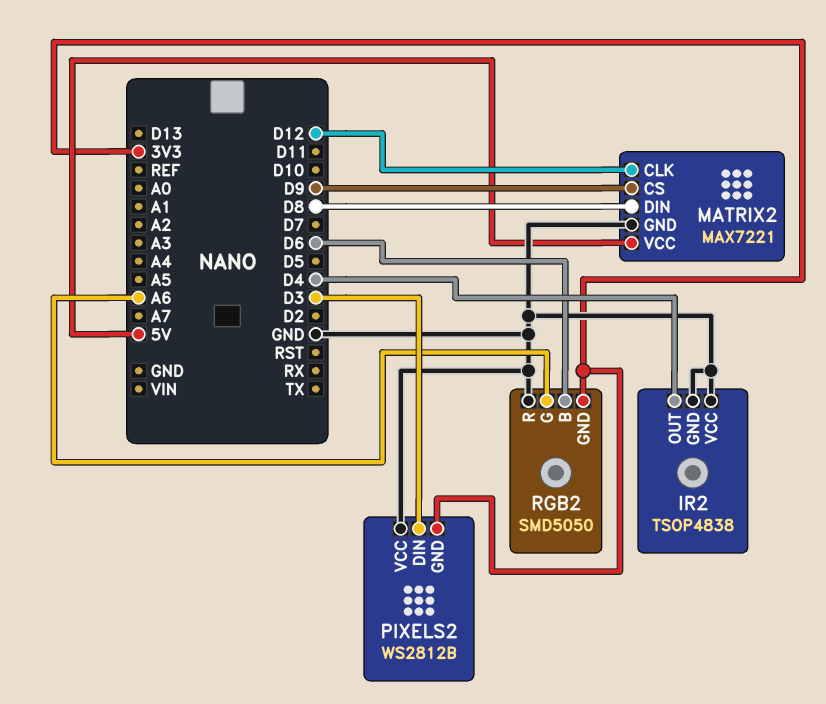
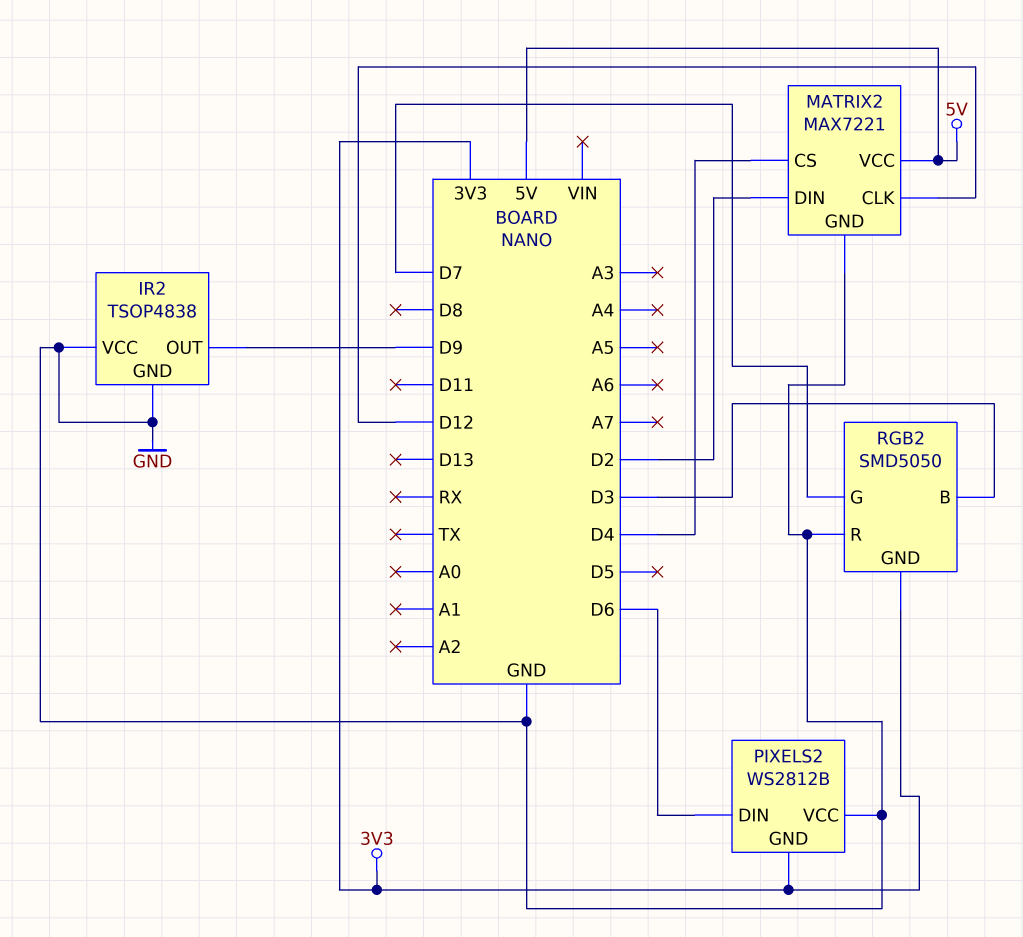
IR2 pin OUT: D4 -> D9
MATRIX2 pin CS: D9 -> D4
MATRIX2 pin DIN: D8 -> D2
PIXELS2 pin DIN: D3 -> D6
RGB2 pin B: D6 -> D3
RGB2 pin G: A6 -> D7

